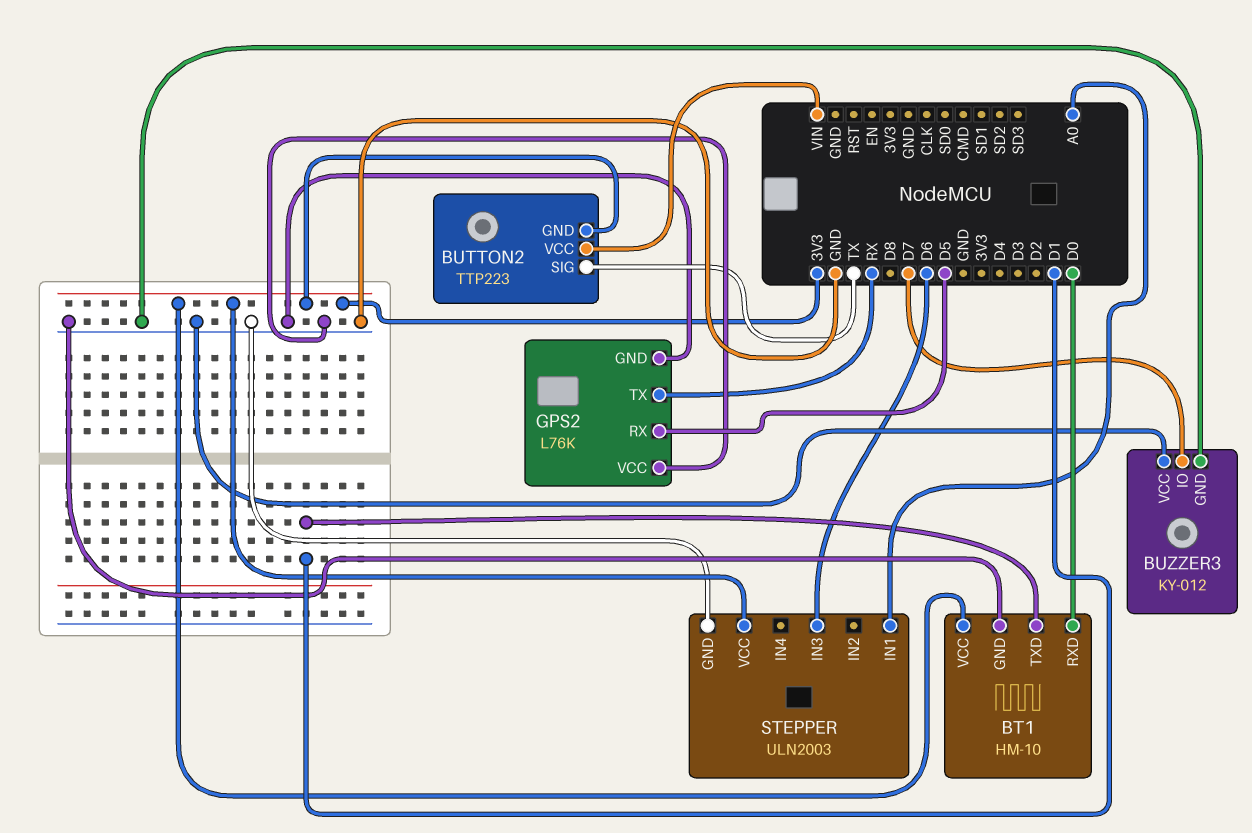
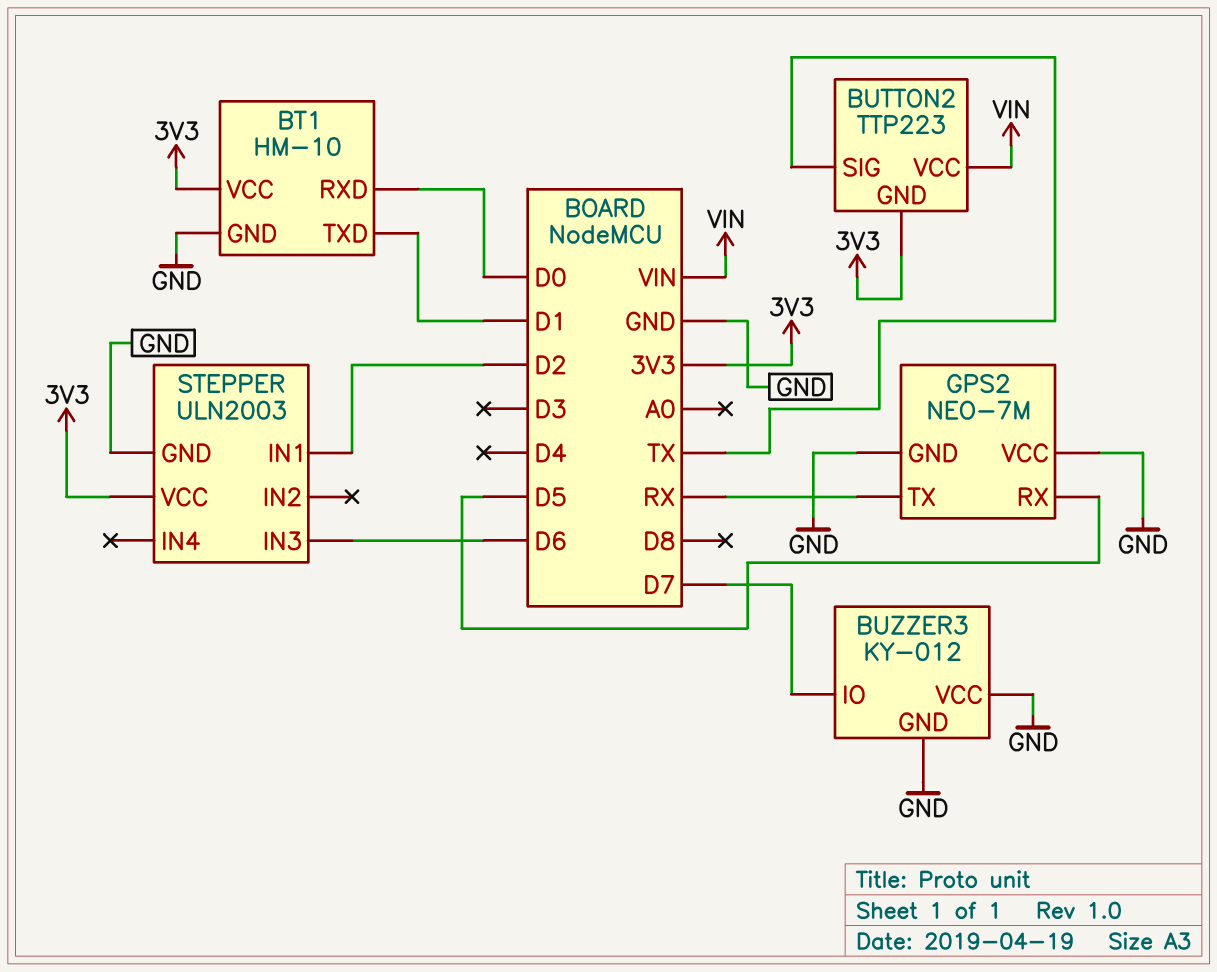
GPS2: L76K -> NEO-7M
STEPPER pin IN1: A0 -> D2

